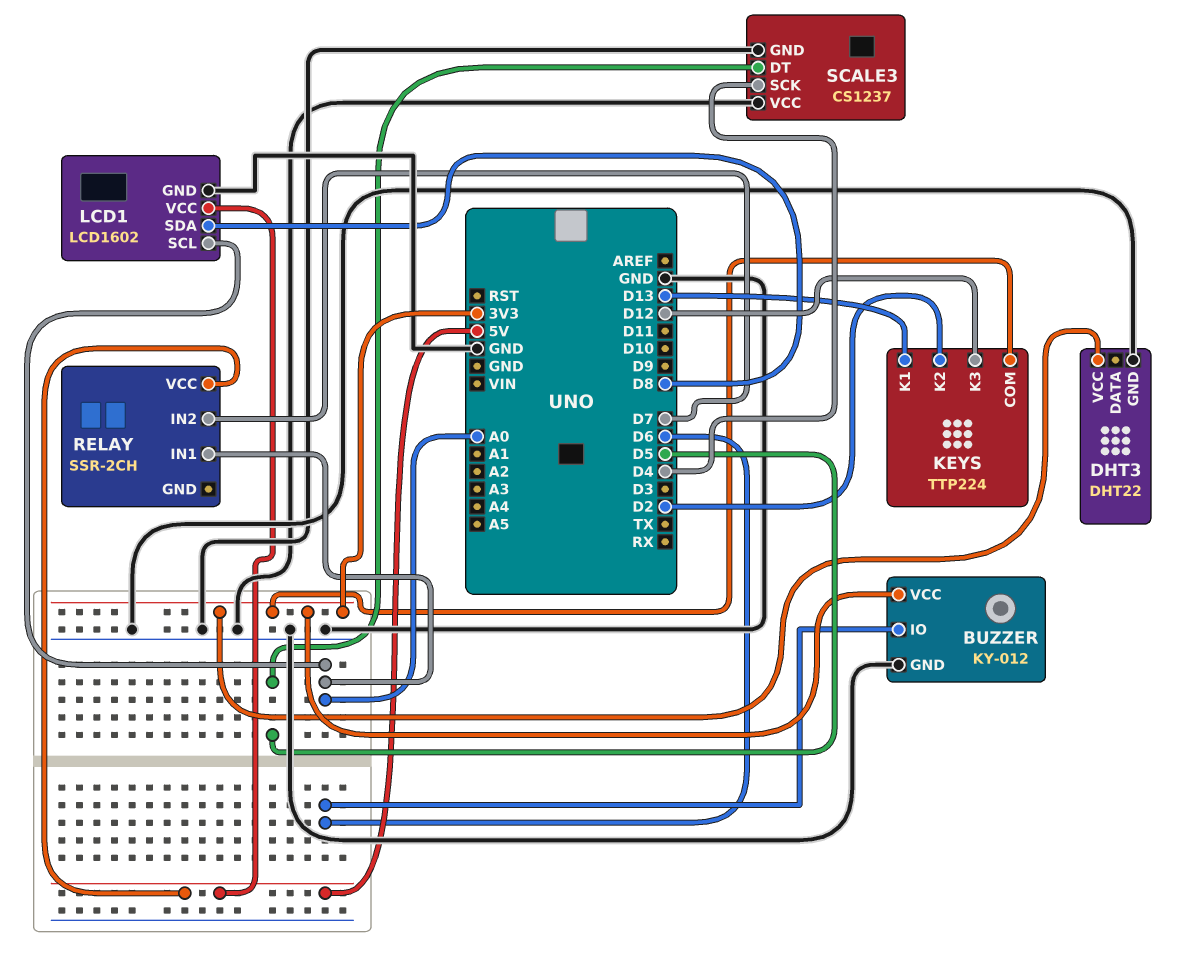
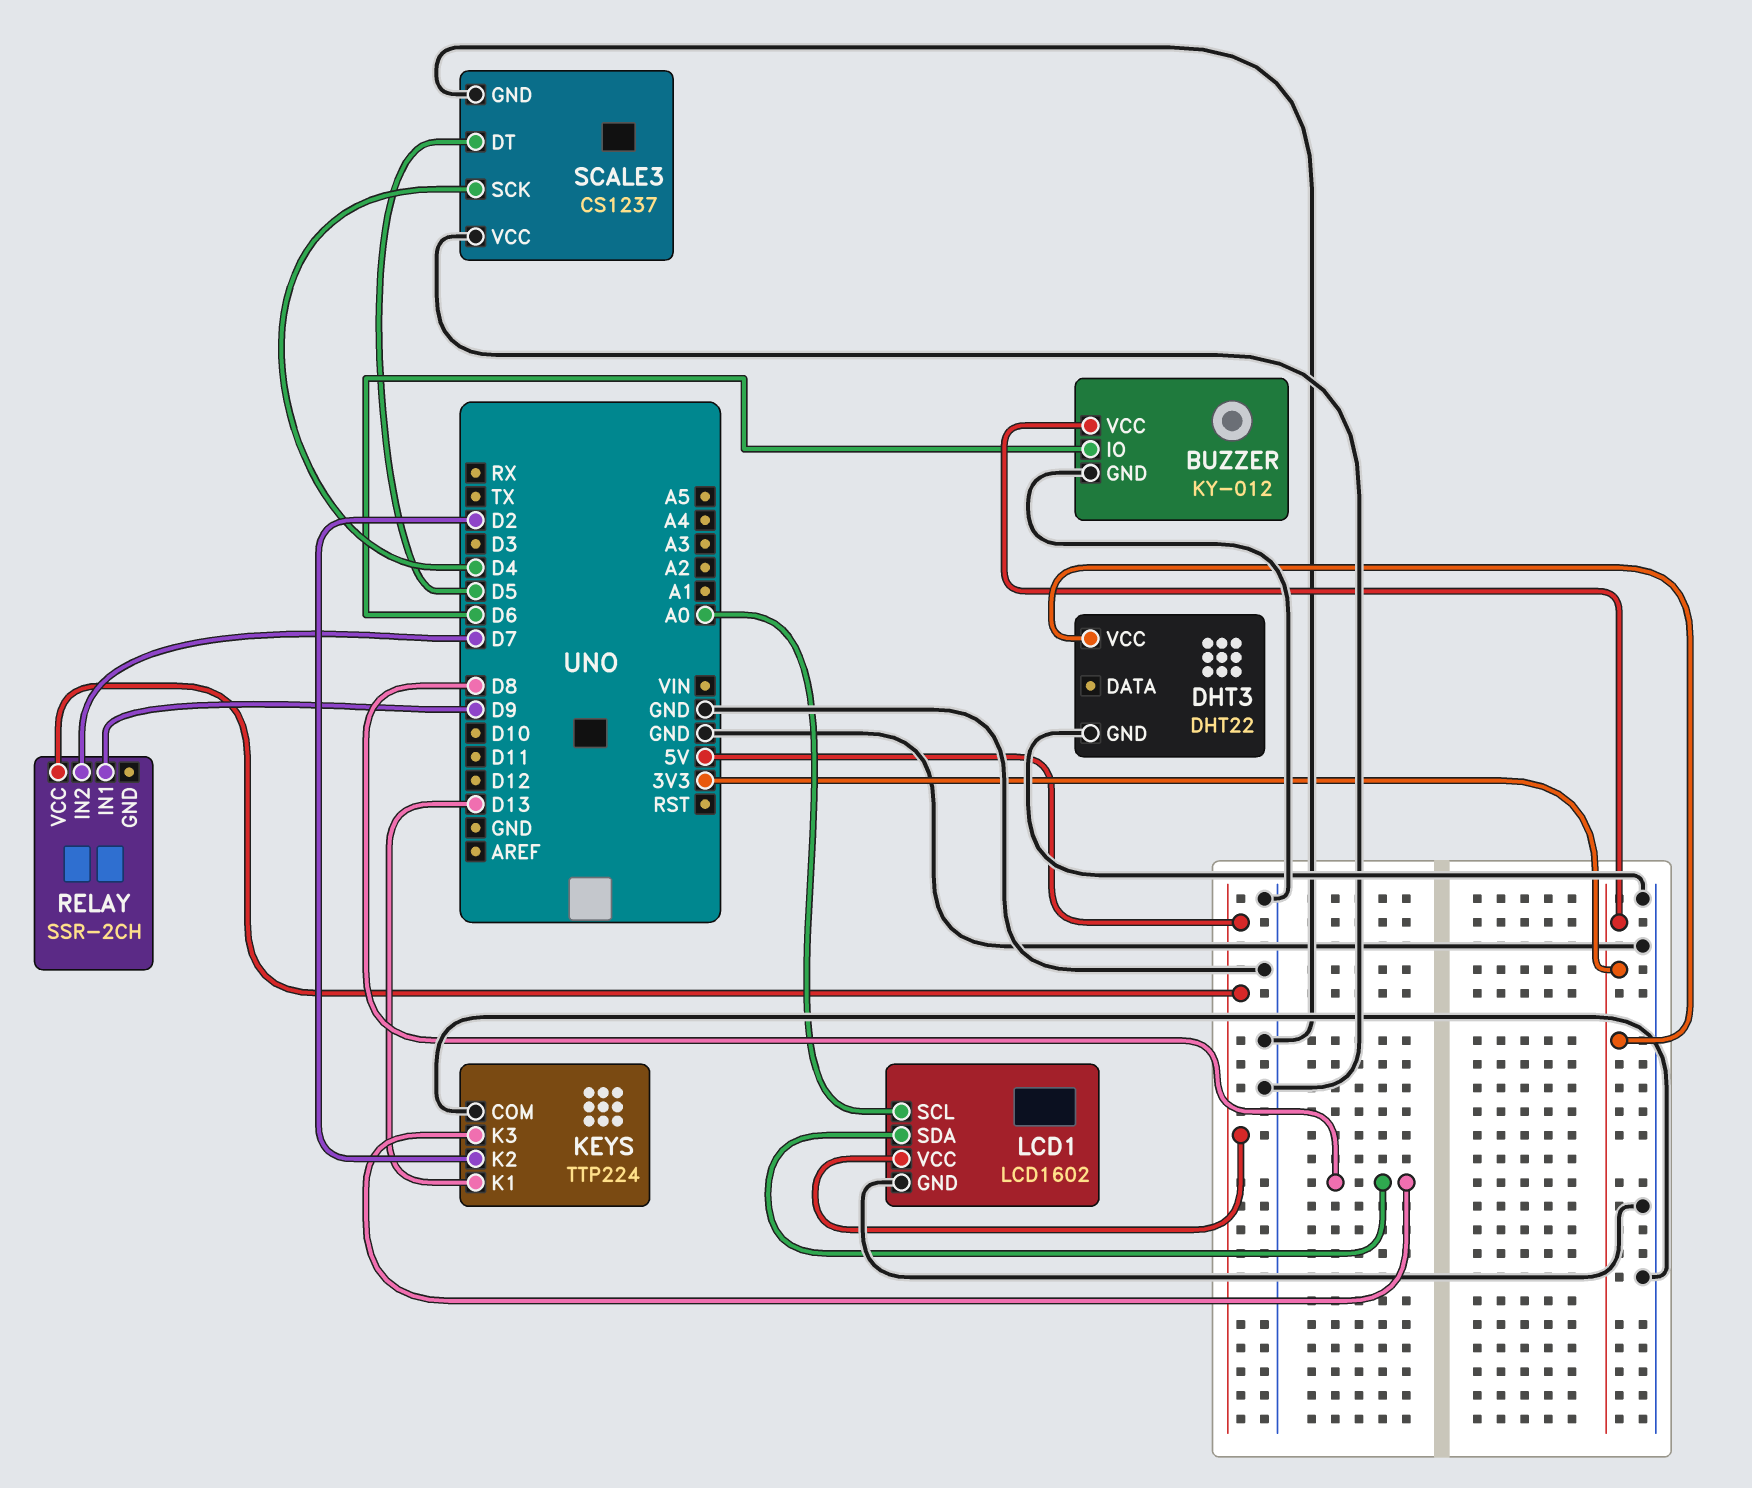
KEYS pin COM: 3V3 -> GND
KEYS pin K3: D12 -> D8
RELAY pin IN1: A0 -> D9

